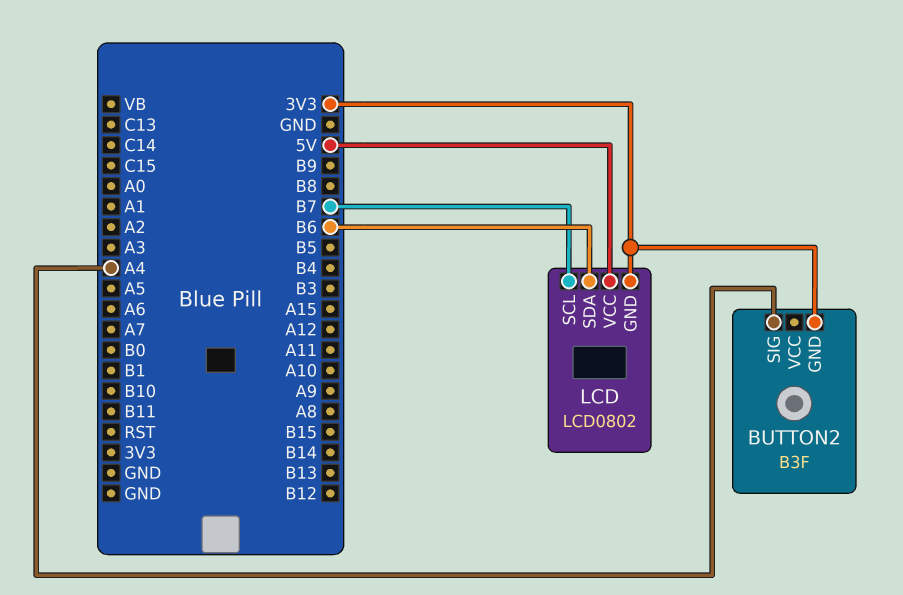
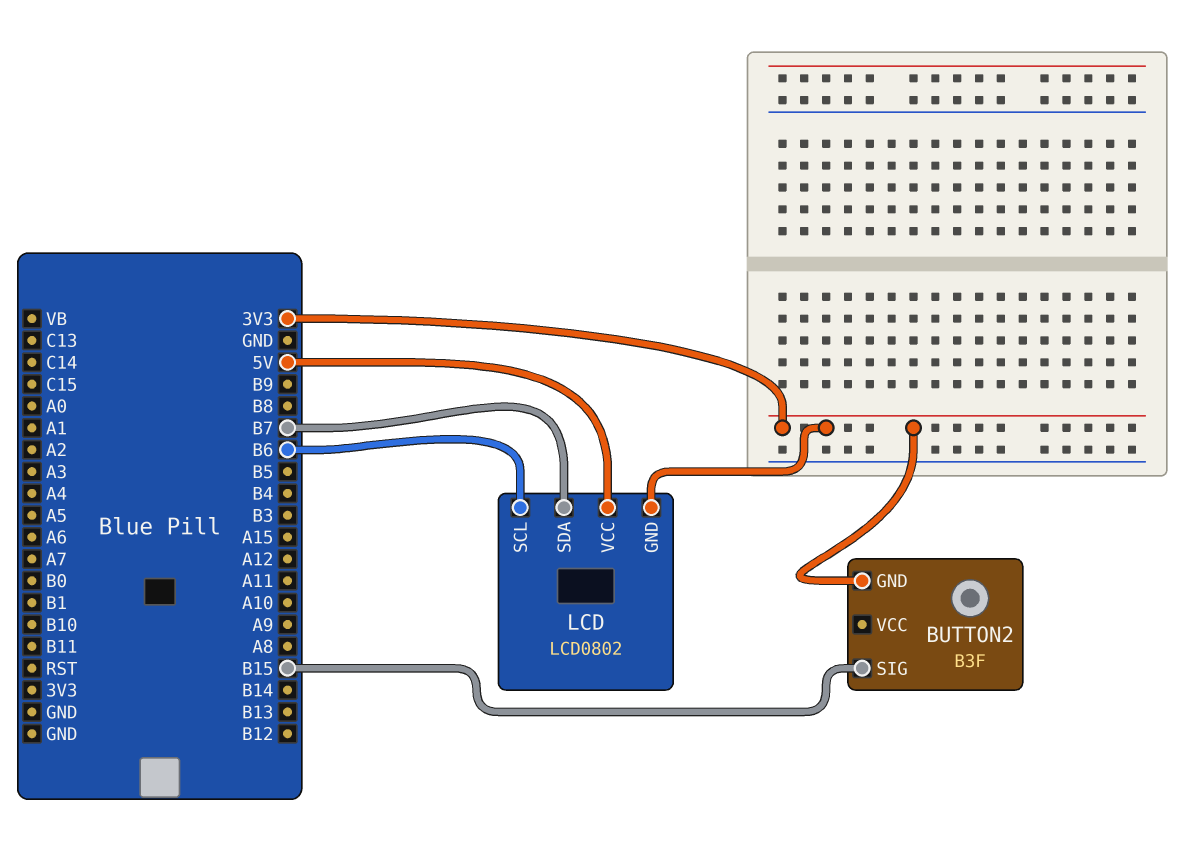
BUTTON2 pin SIG: A4 -> B15
LCD pin SCL: B7 -> B6
LCD pin SDA: B6 -> B7

